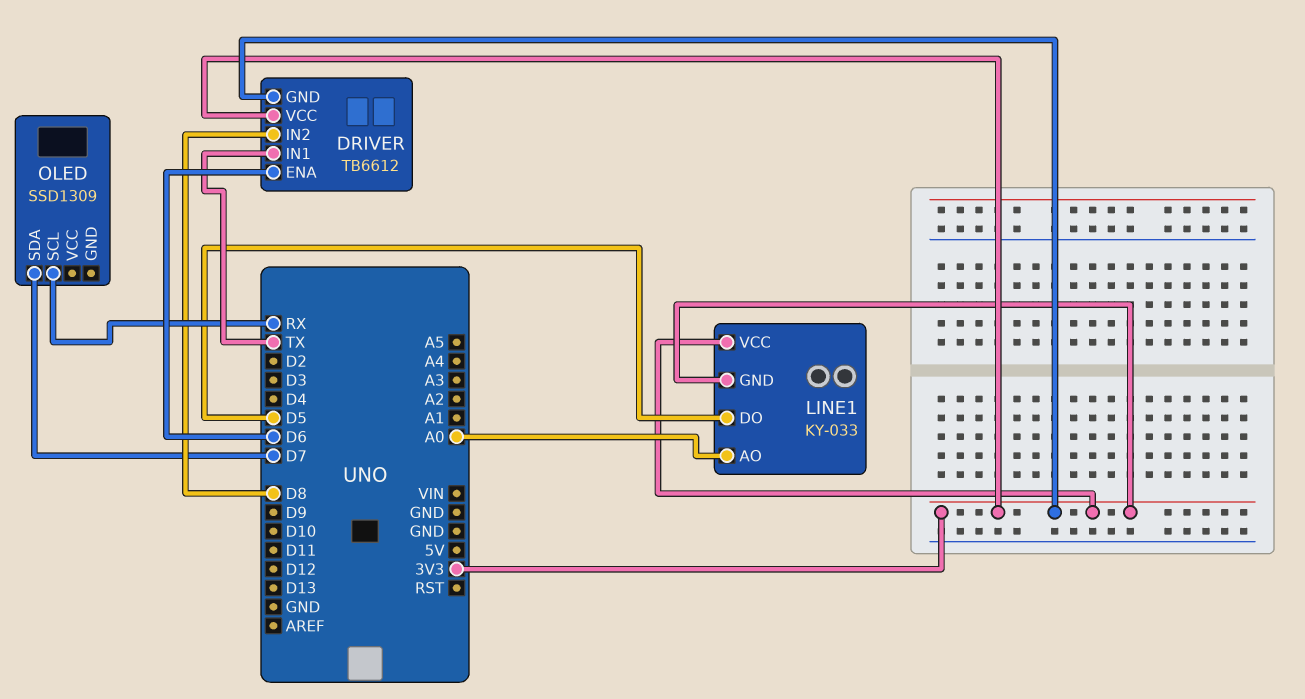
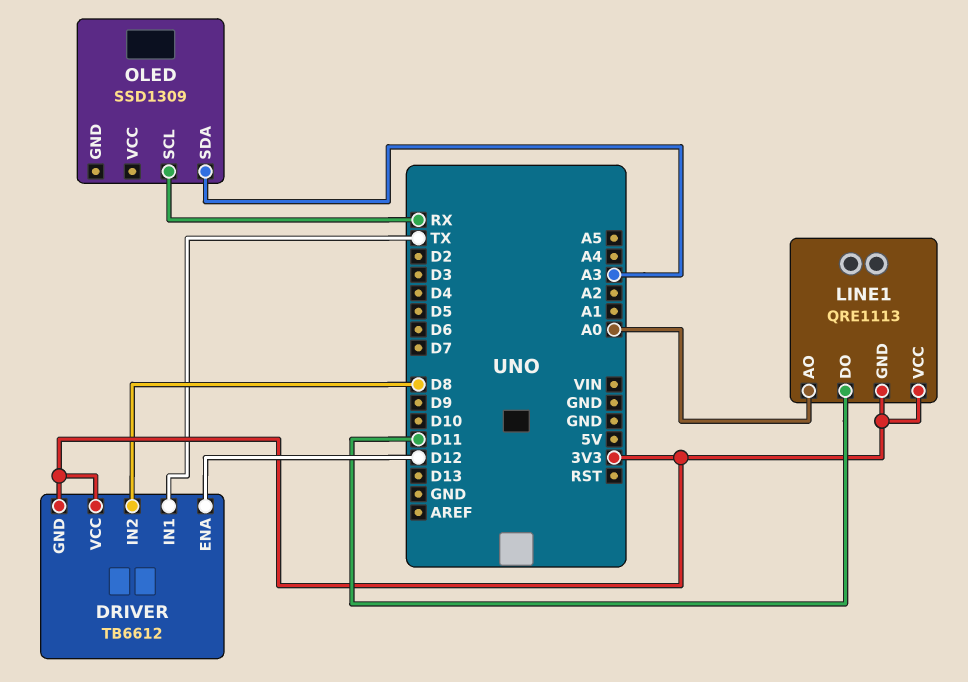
DRIVER pin ENA: D6 -> D12
LINE1: KY-033 -> QRE1113
LINE1 pin DO: D5 -> D11
OLED pin SDA: D7 -> A3

